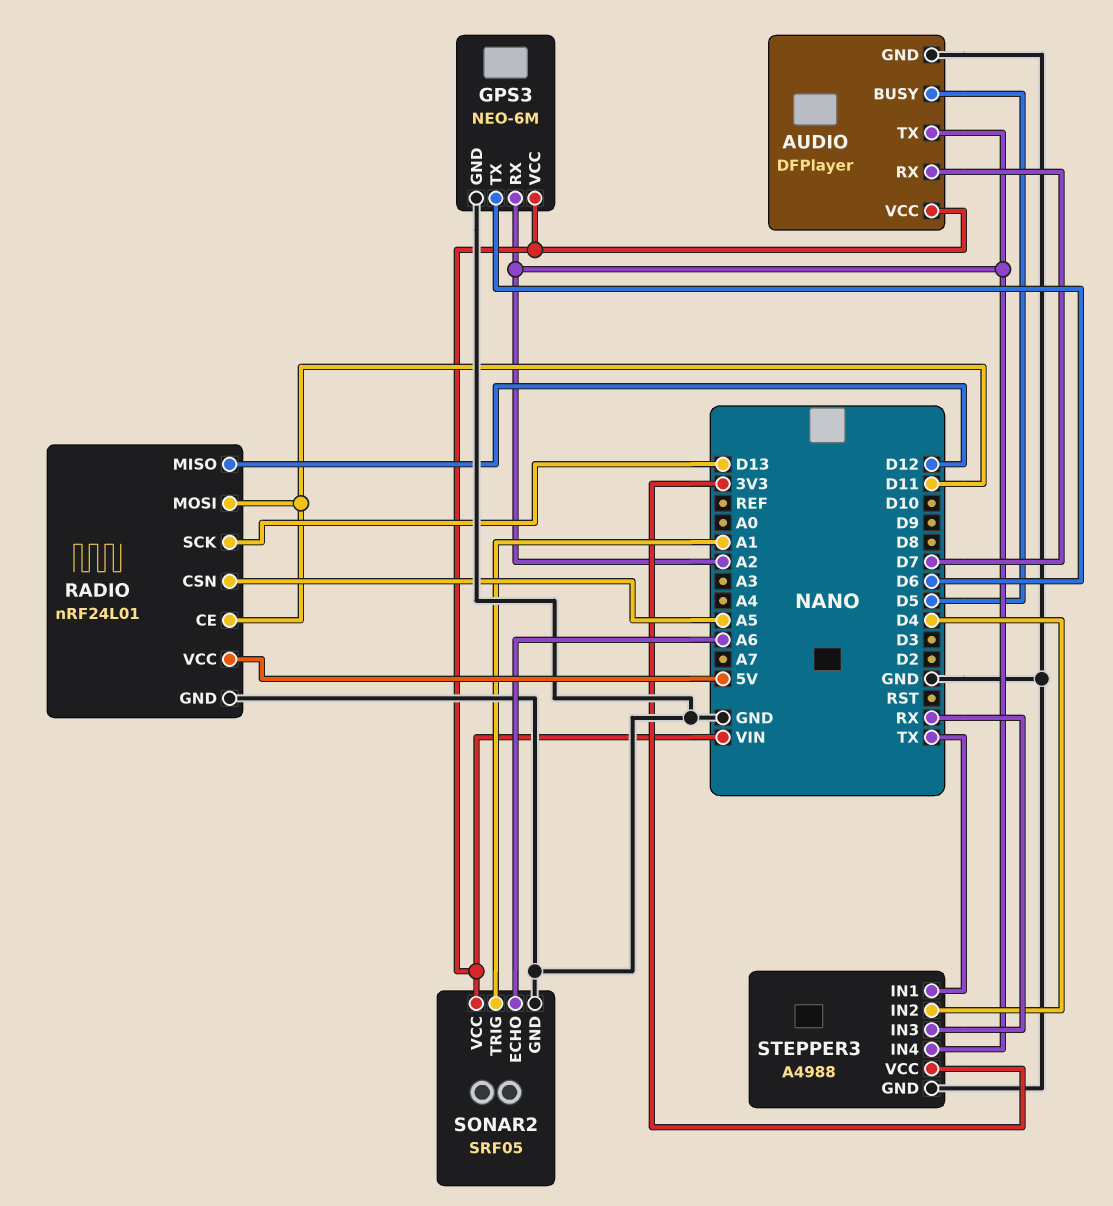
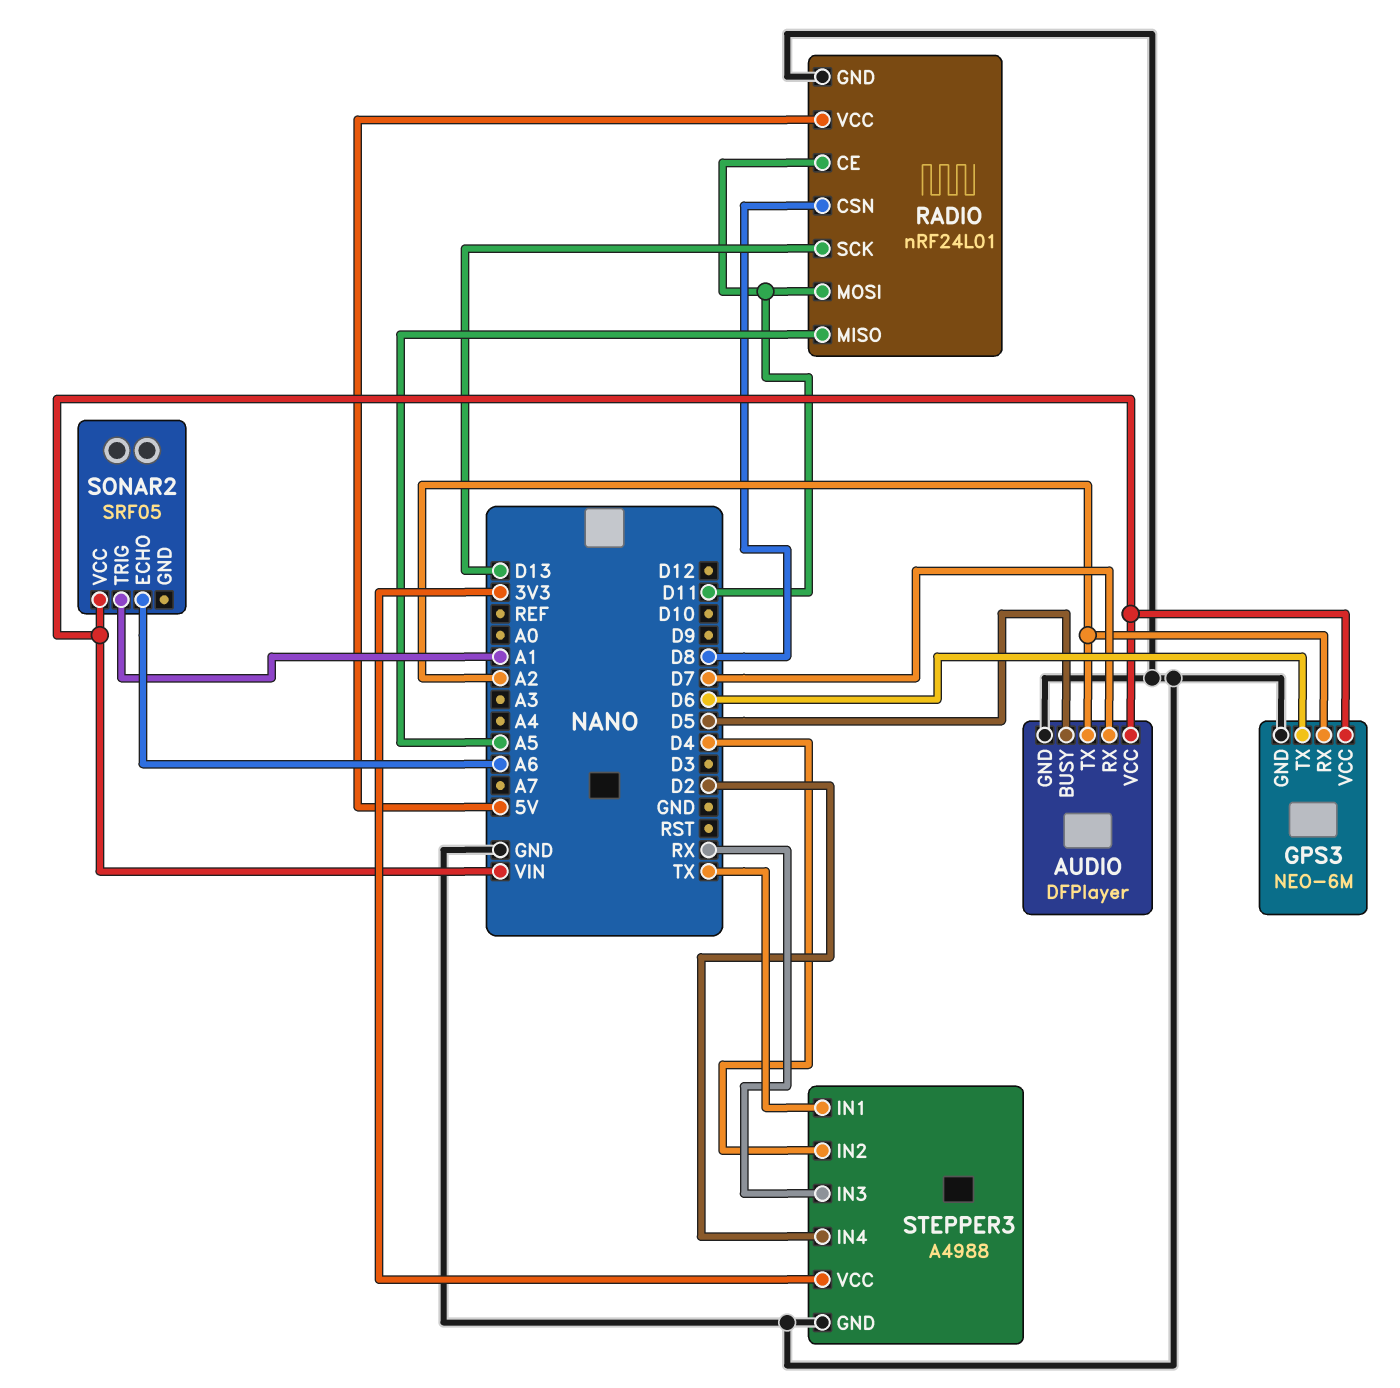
RADIO pin CSN: A5 -> D8
RADIO pin MISO: D12 -> A5
SONAR2 pin GND: GND -> none
STEPPER3 pin IN4: A2 -> D2

